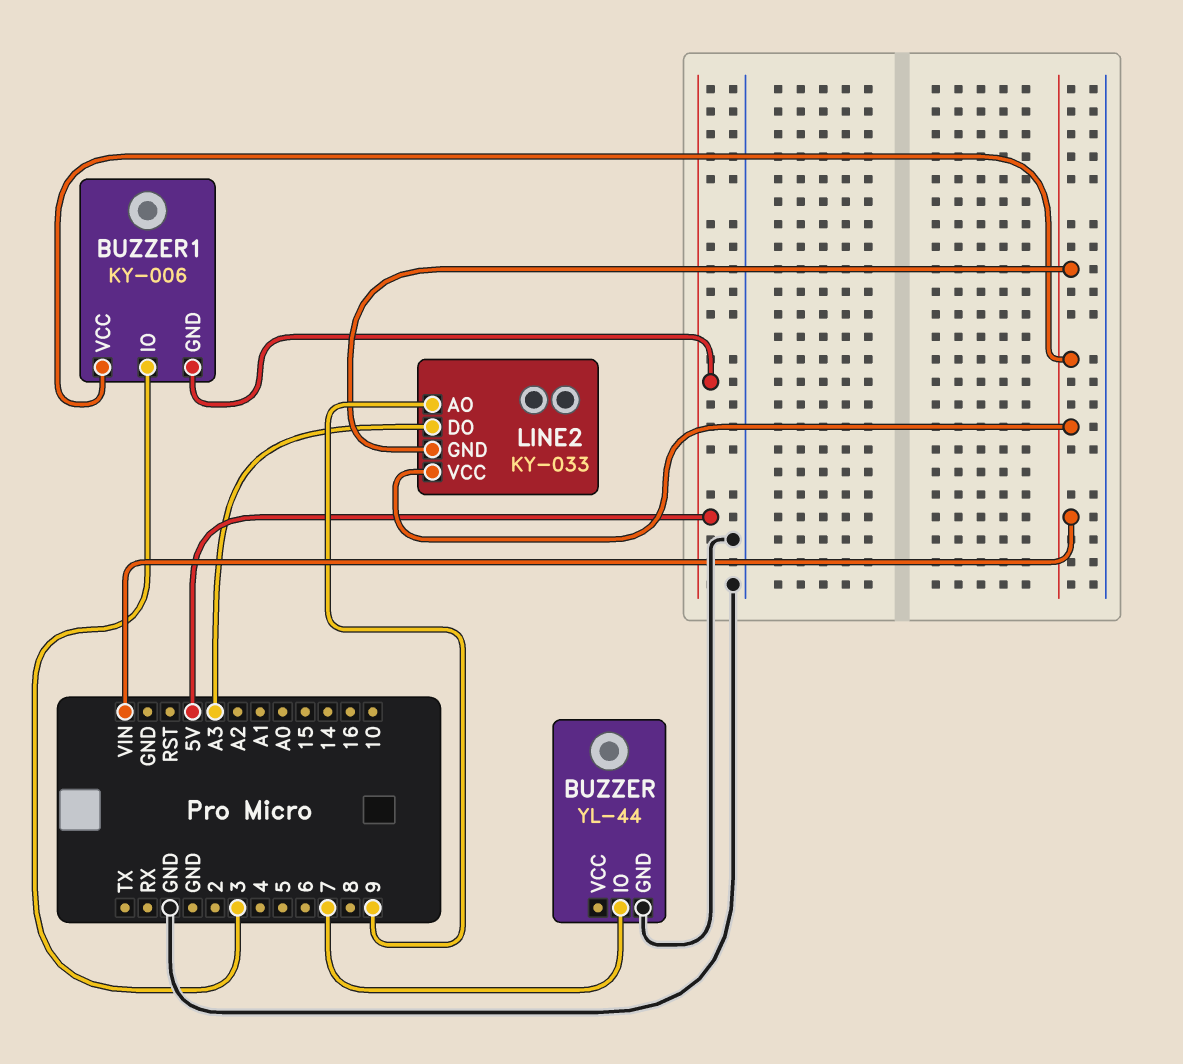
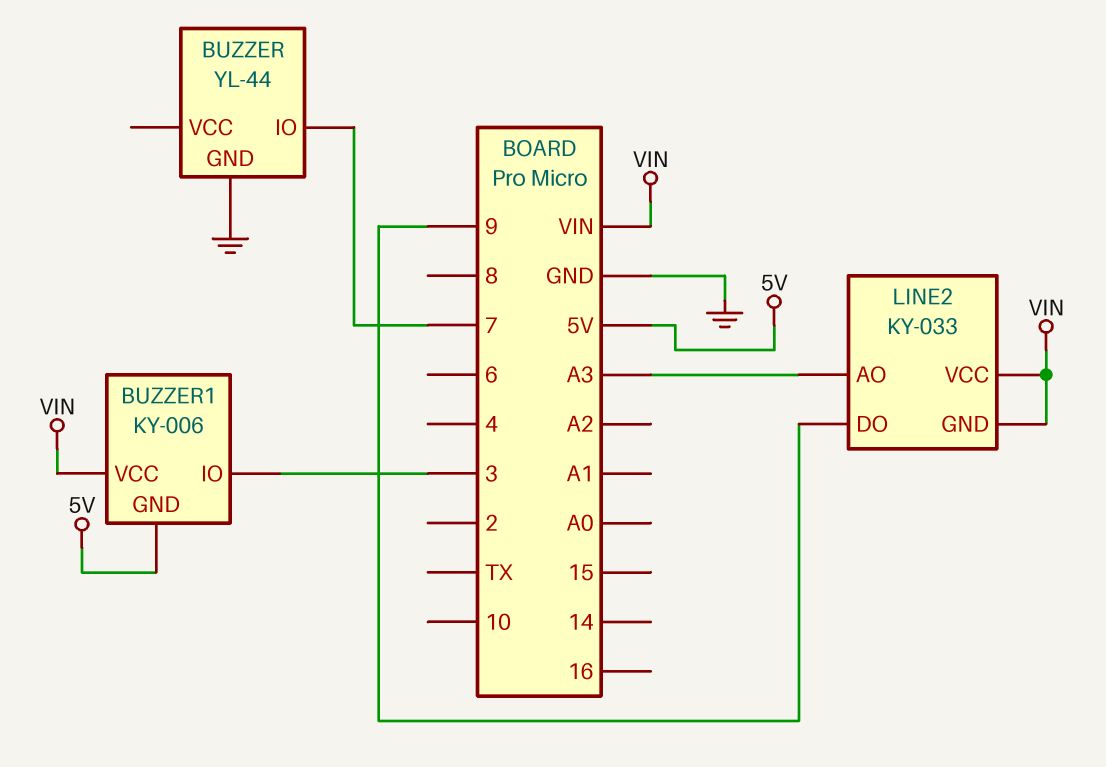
LINE2 pin AO: 9 -> A3
LINE2 pin DO: A3 -> 9

